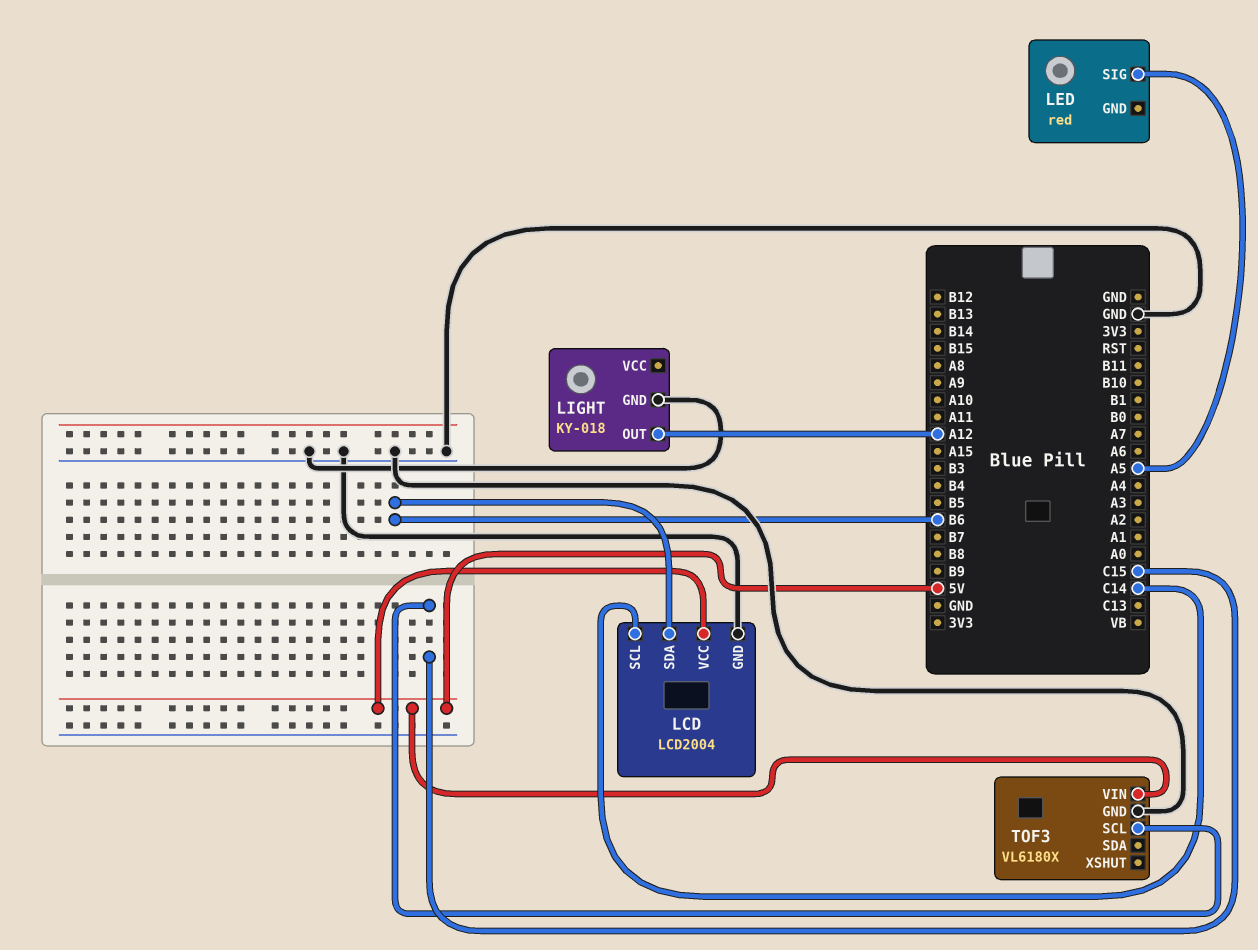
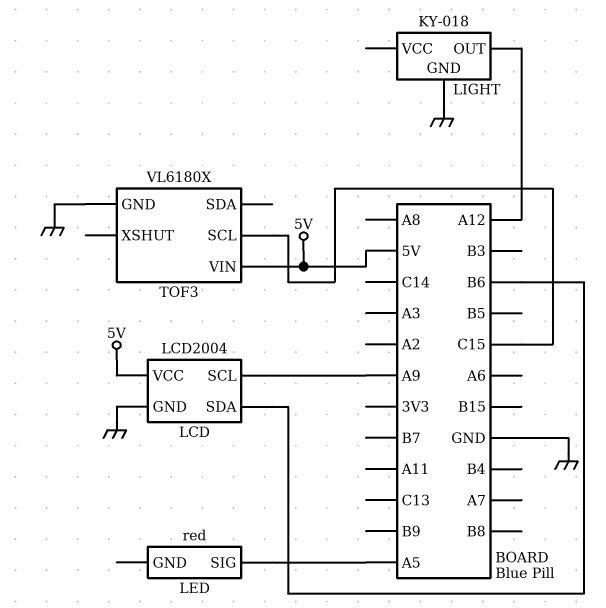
LCD pin SCL: C14 -> A9

